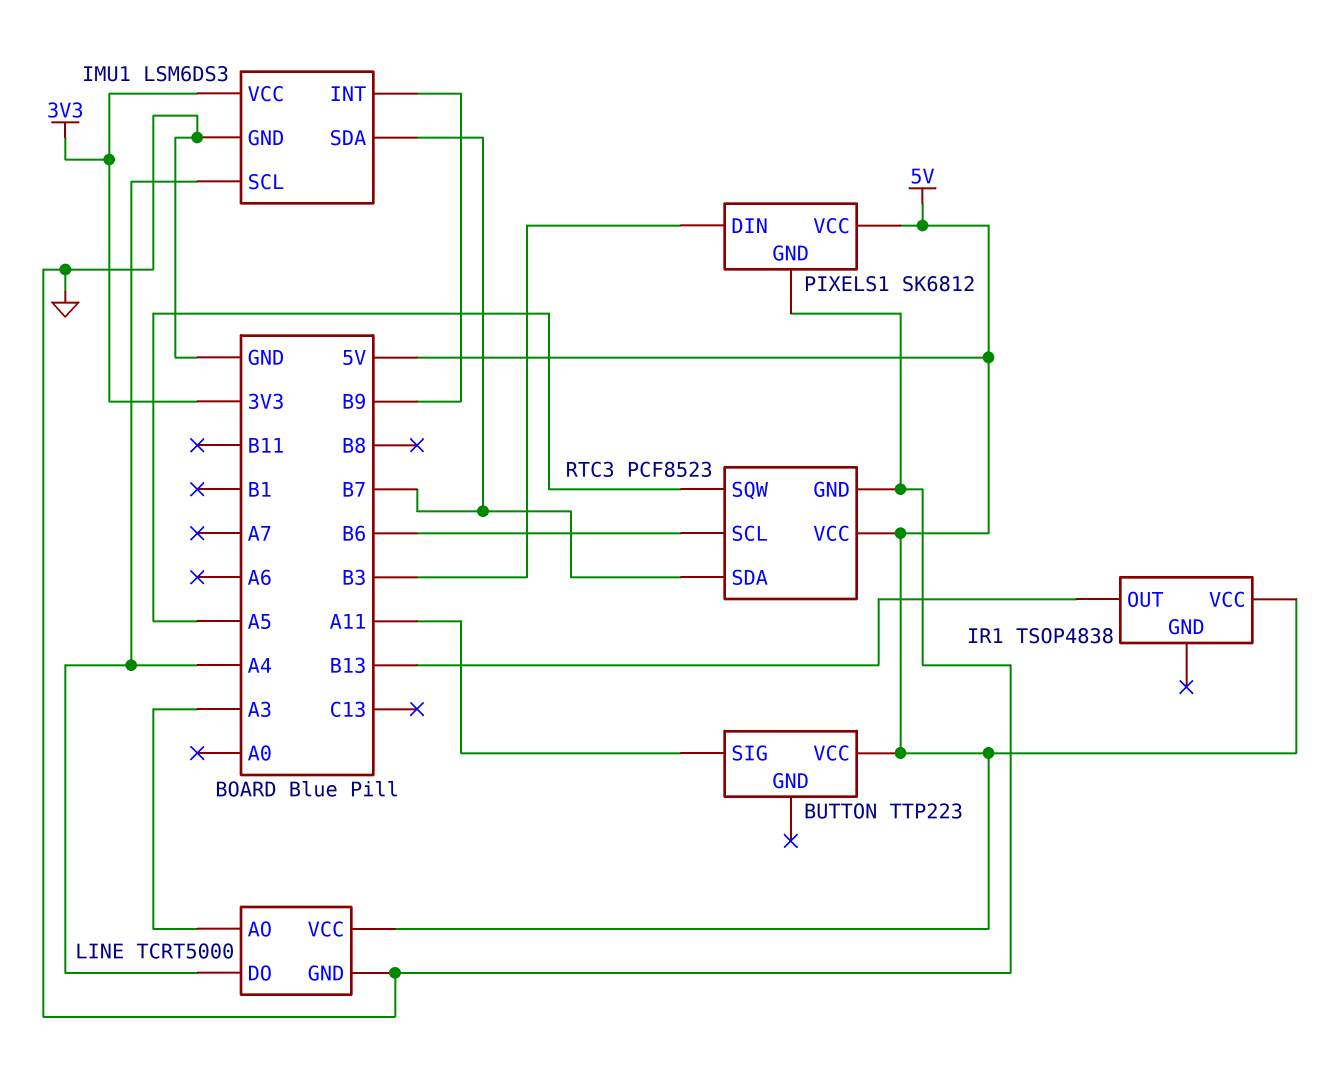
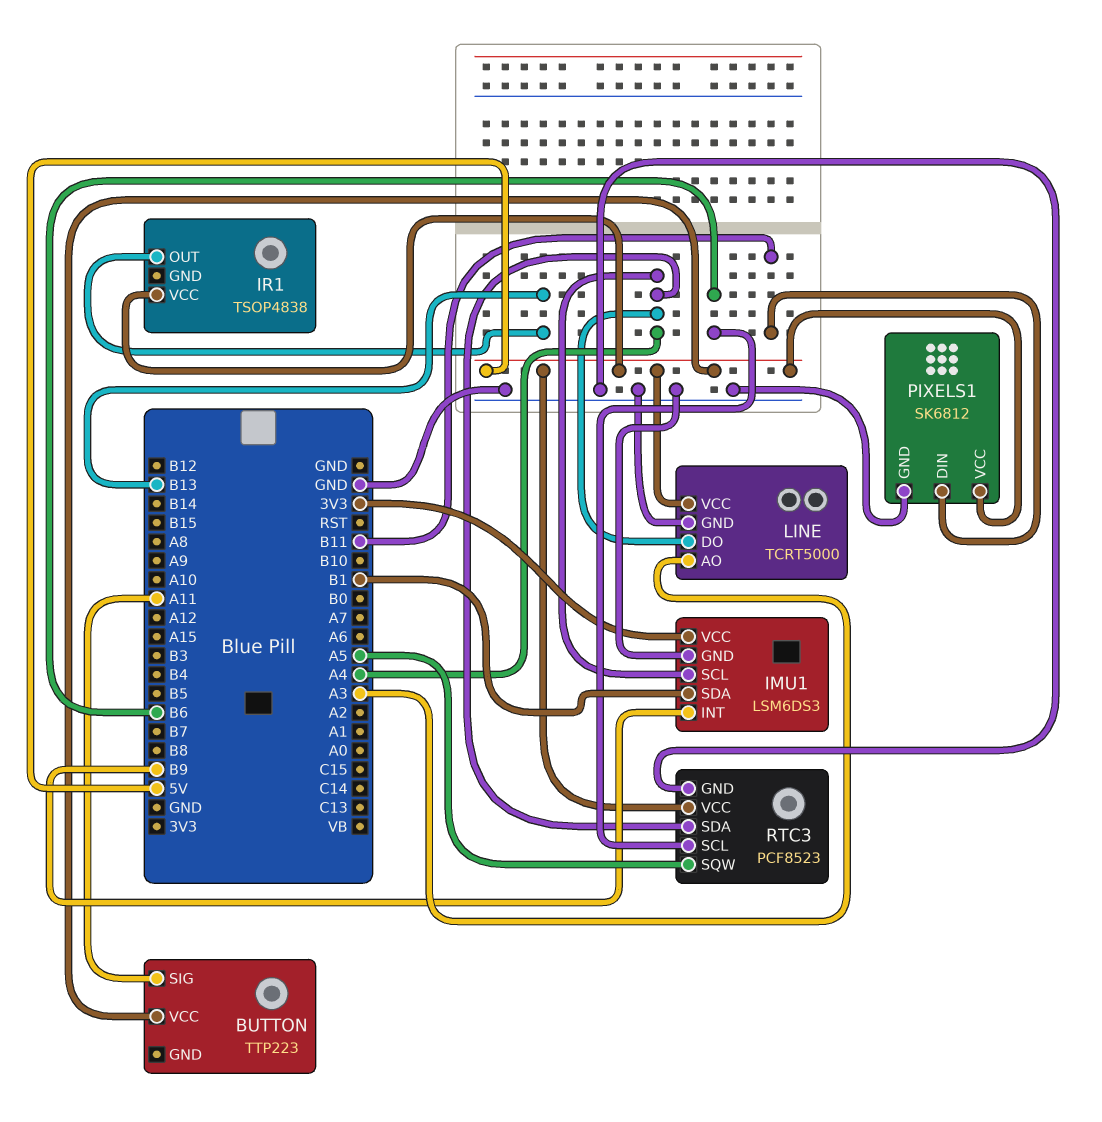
IMU1 pin SDA: B7 -> B1
PIXELS1 pin DIN: B3 -> B11
RTC3 pin SDA: B7 -> A4

